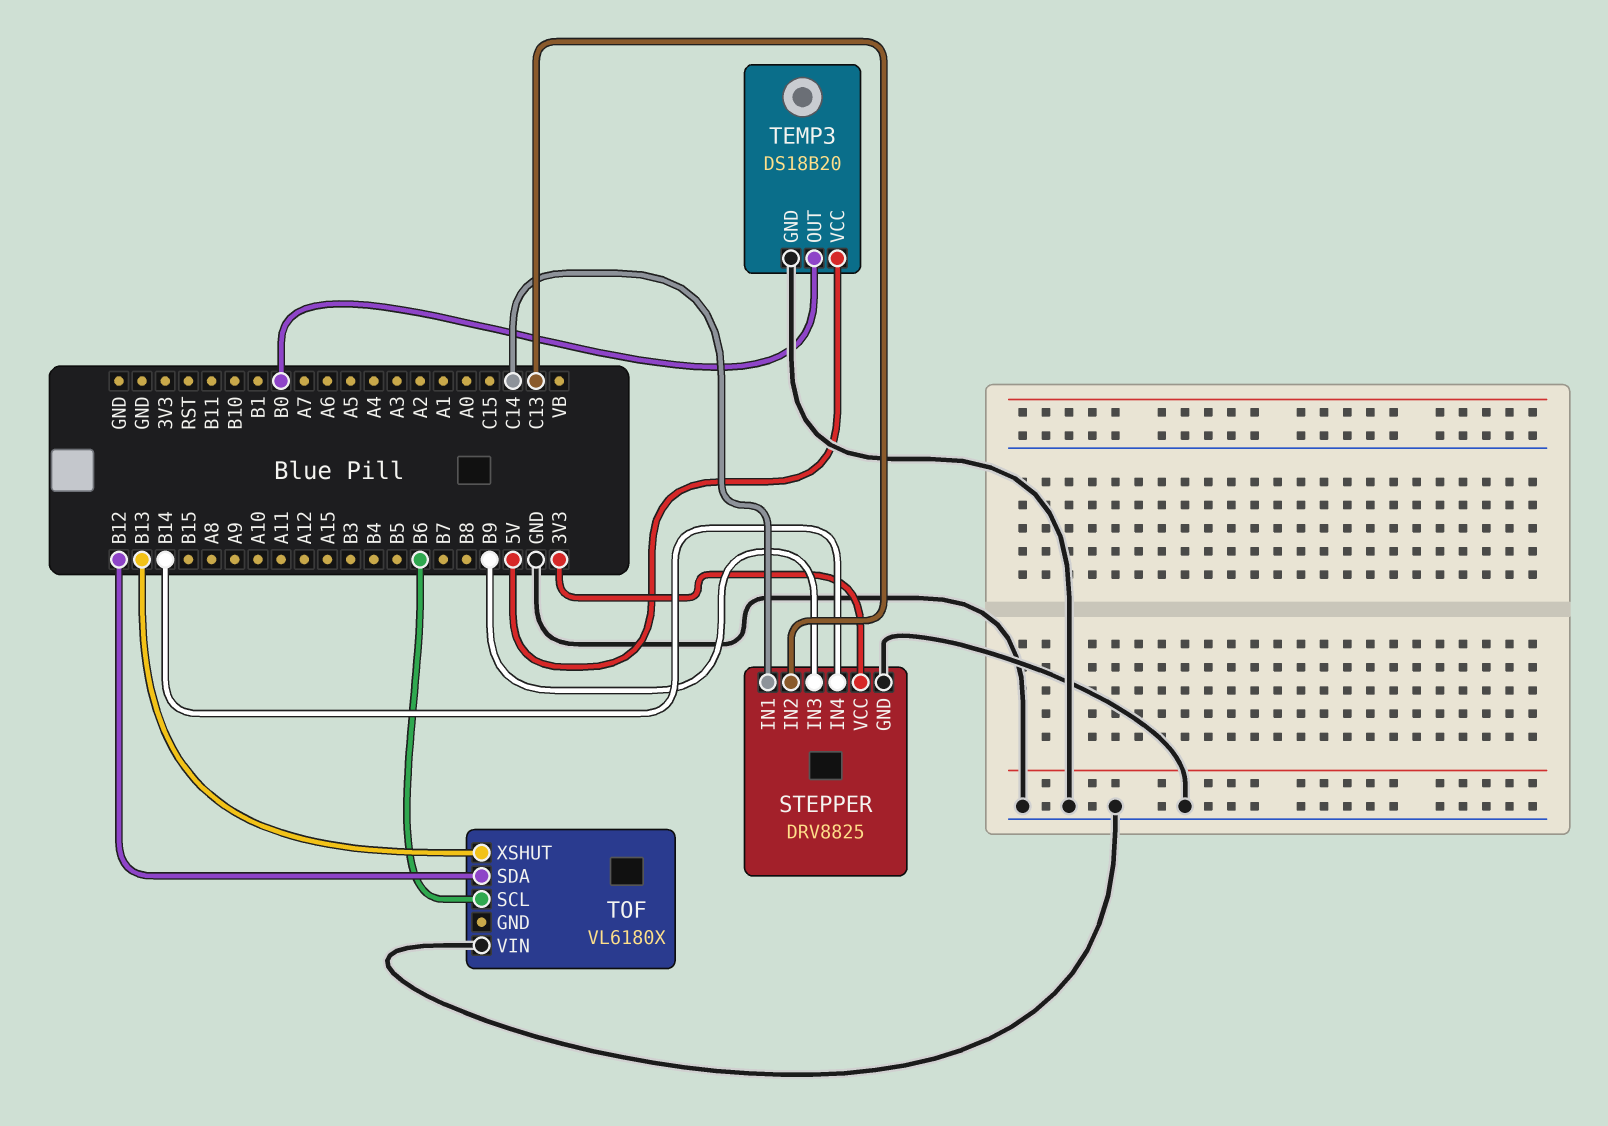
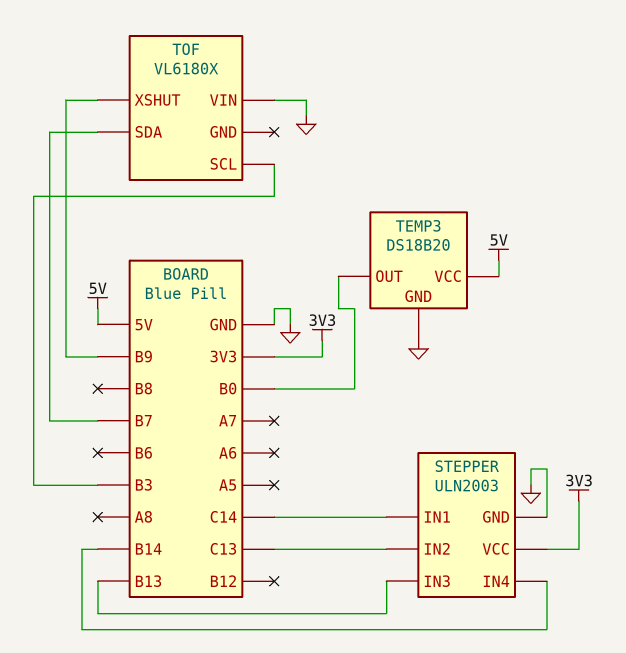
STEPPER: DRV8825 -> ULN2003
STEPPER pin IN3: B9 -> B13
TOF pin SCL: B6 -> B3
TOF pin SDA: B12 -> B7
TOF pin XSHUT: B13 -> B9

